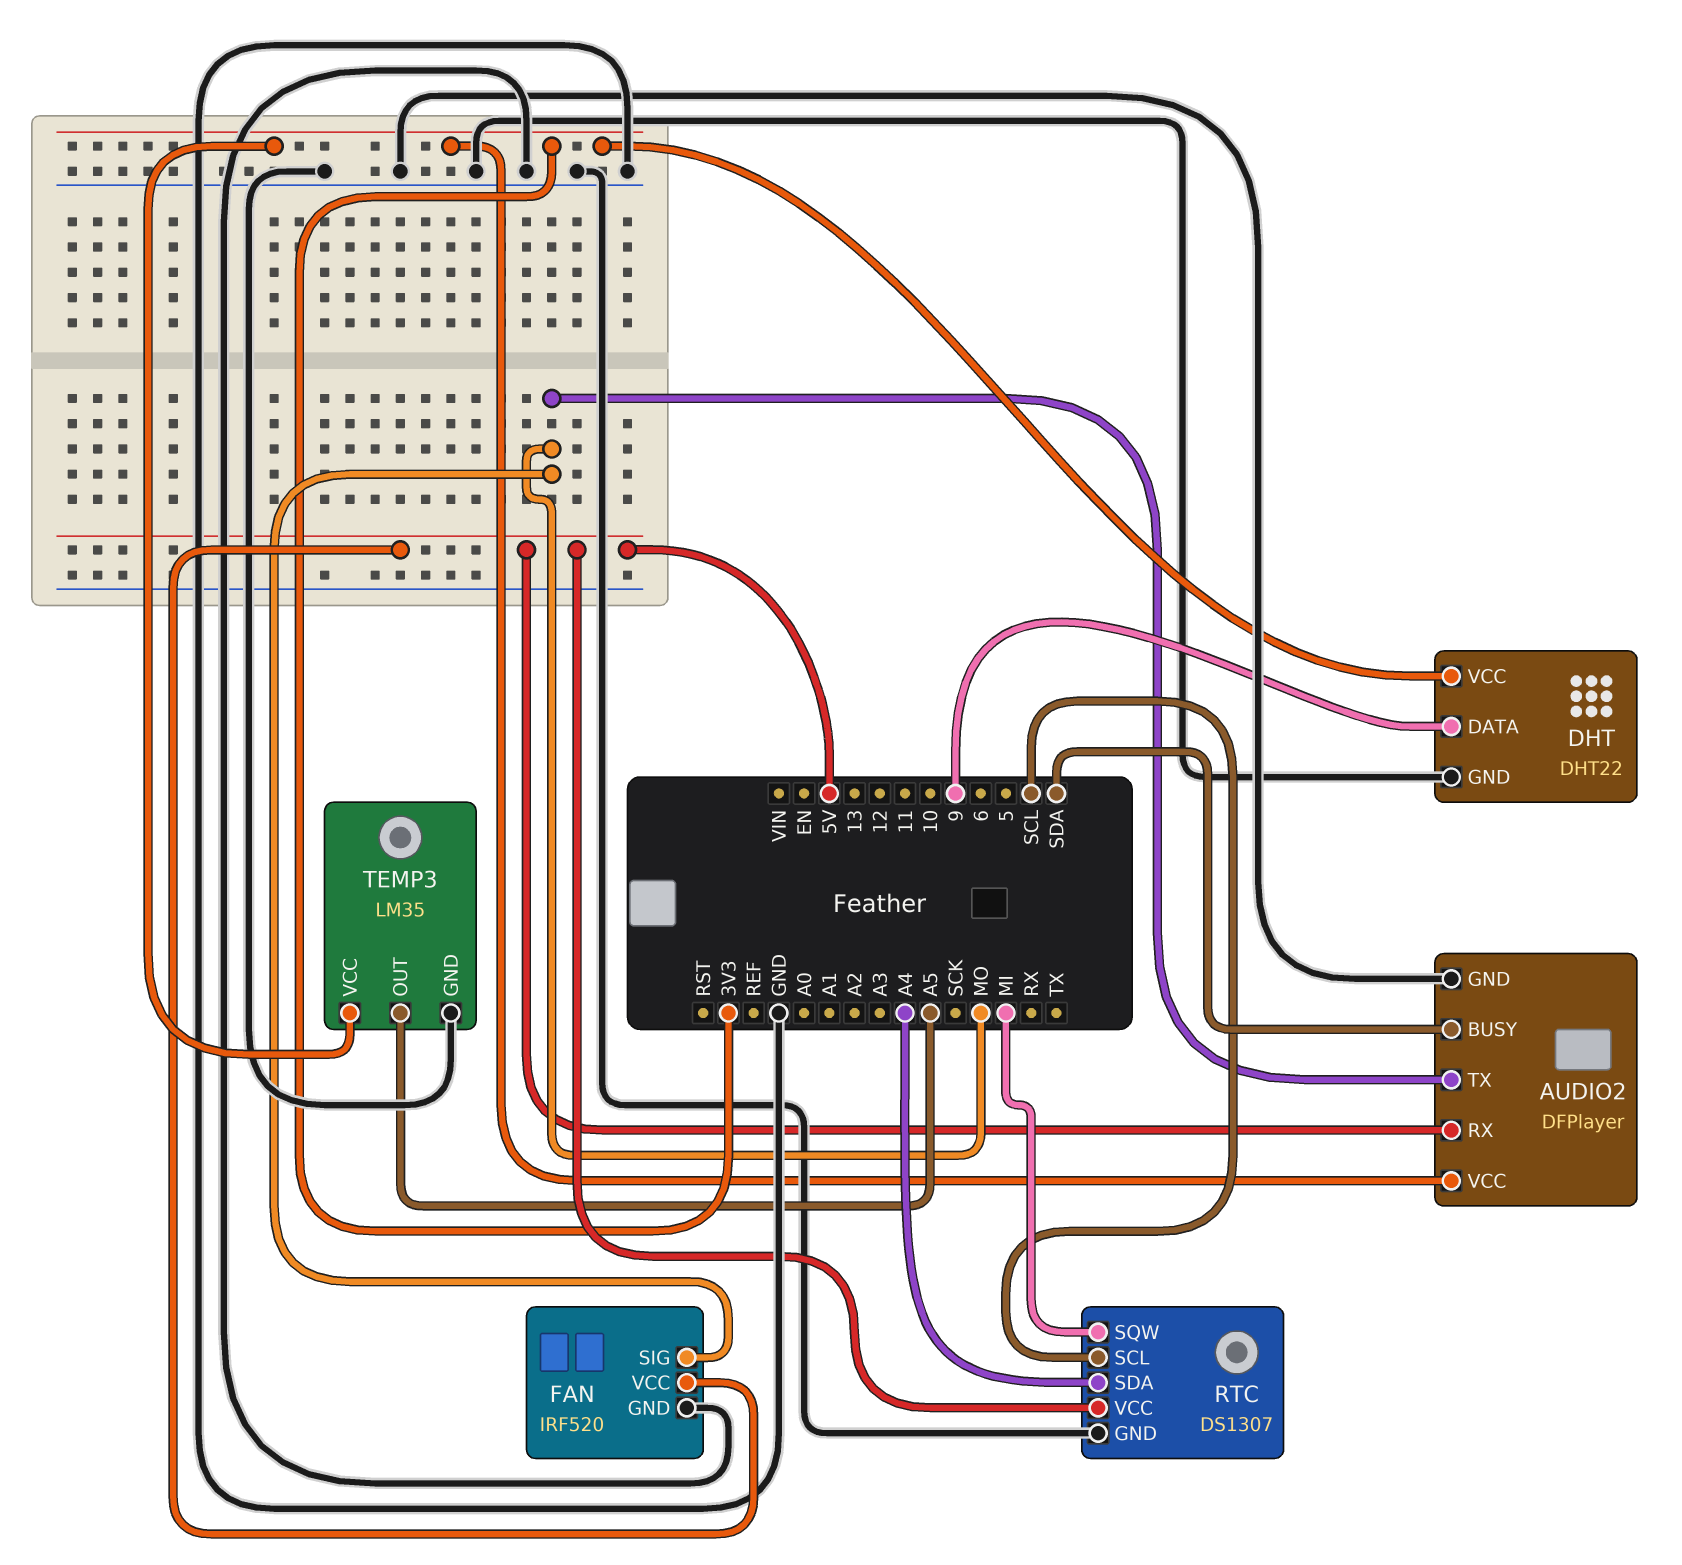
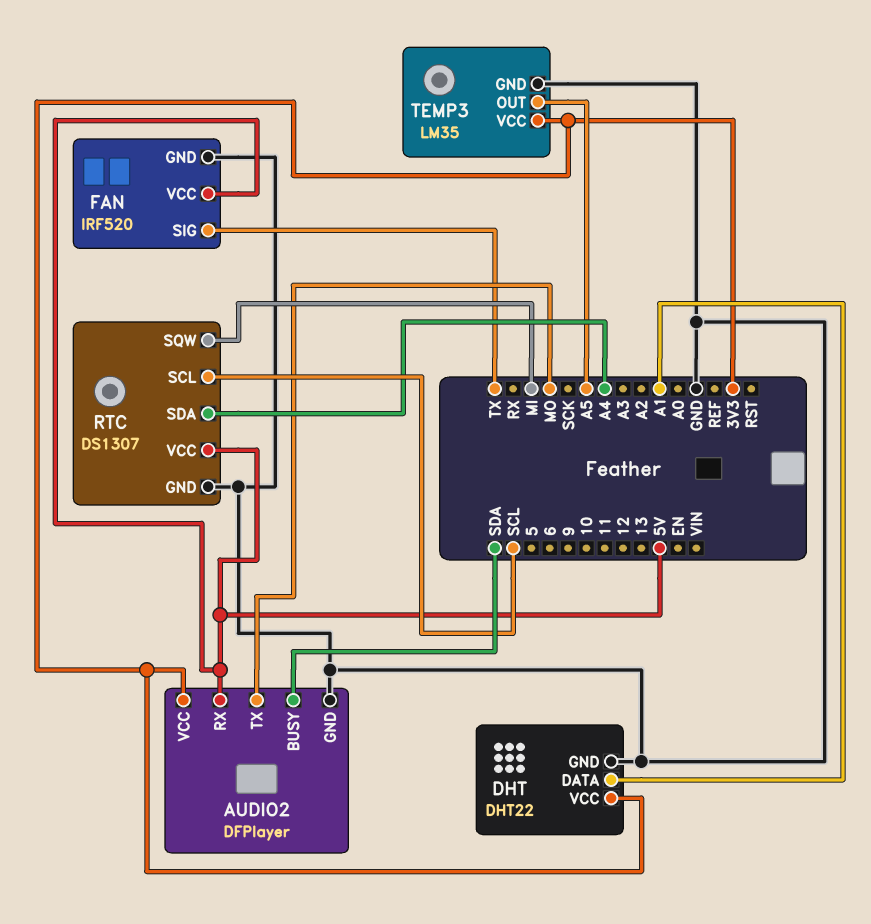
DHT pin DATA: 9 -> A1
FAN pin SIG: MO -> TX

